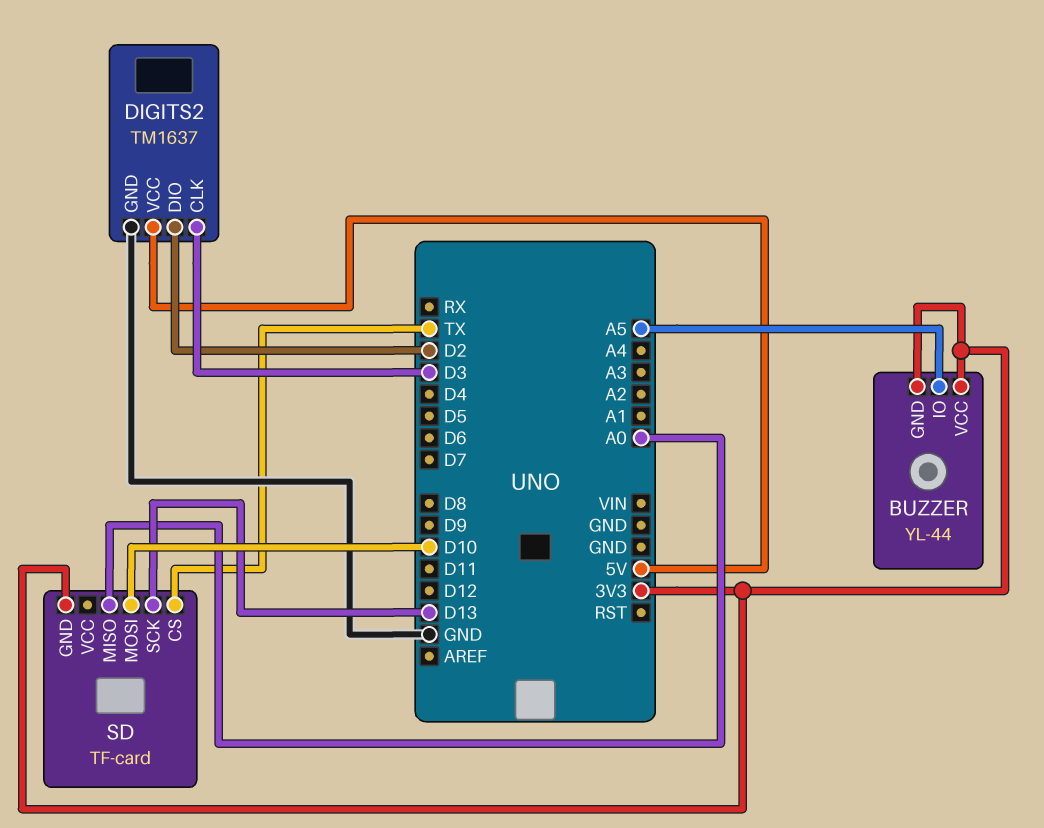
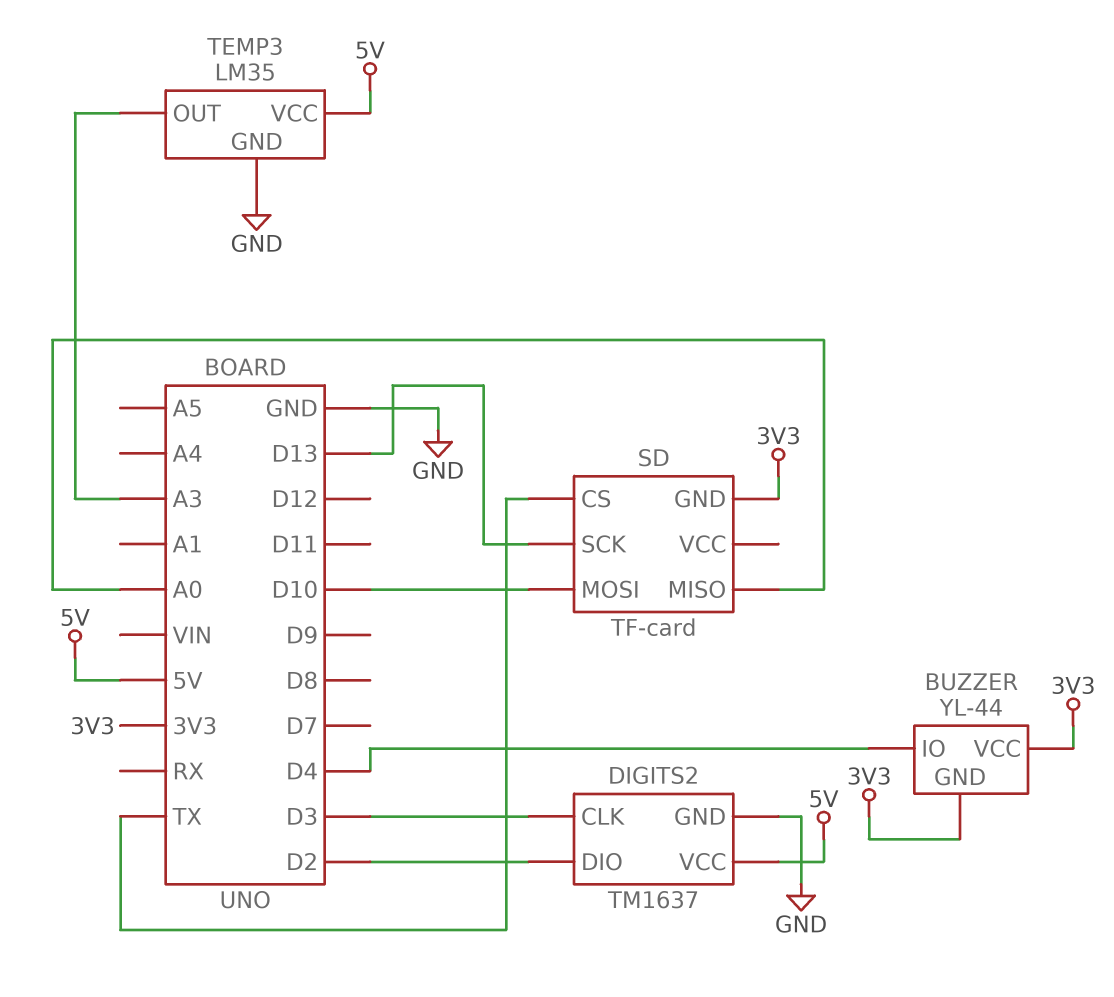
BUZZER pin IO: A5 -> D4
TEMP3: none -> LM35
TEMP3 pin GND: none -> GND
TEMP3 pin OUT: none -> A3
TEMP3 pin VCC: none -> 5V

